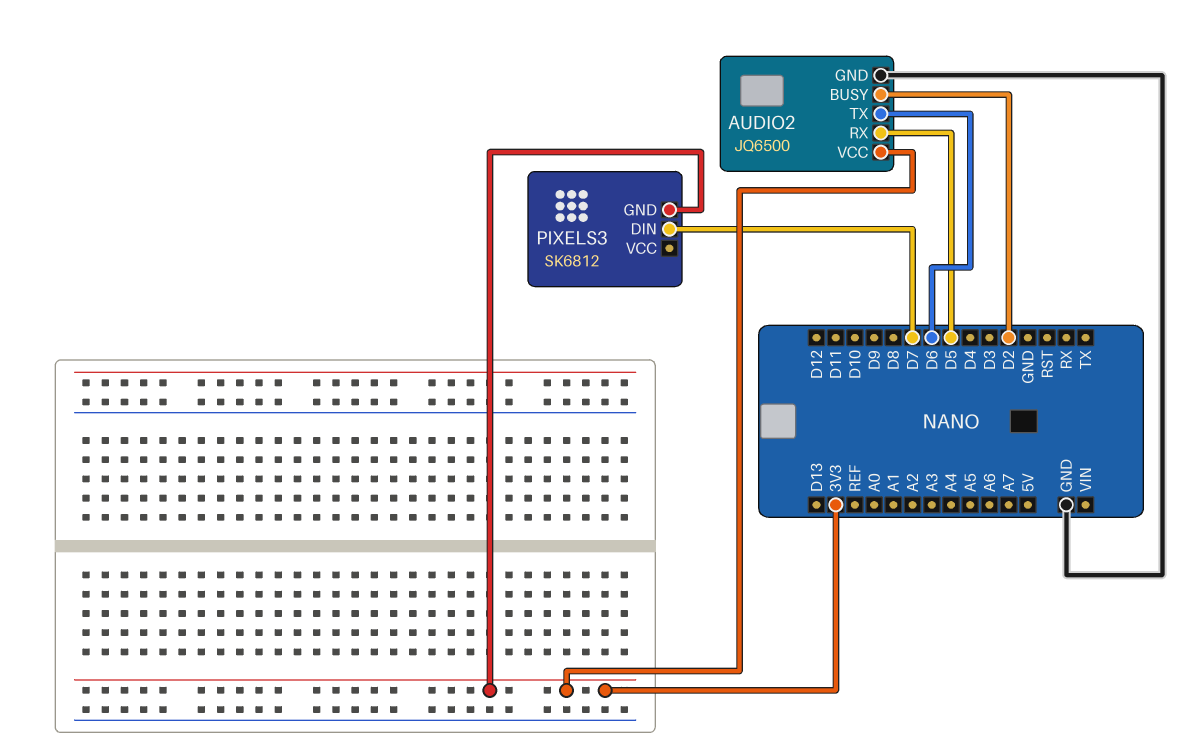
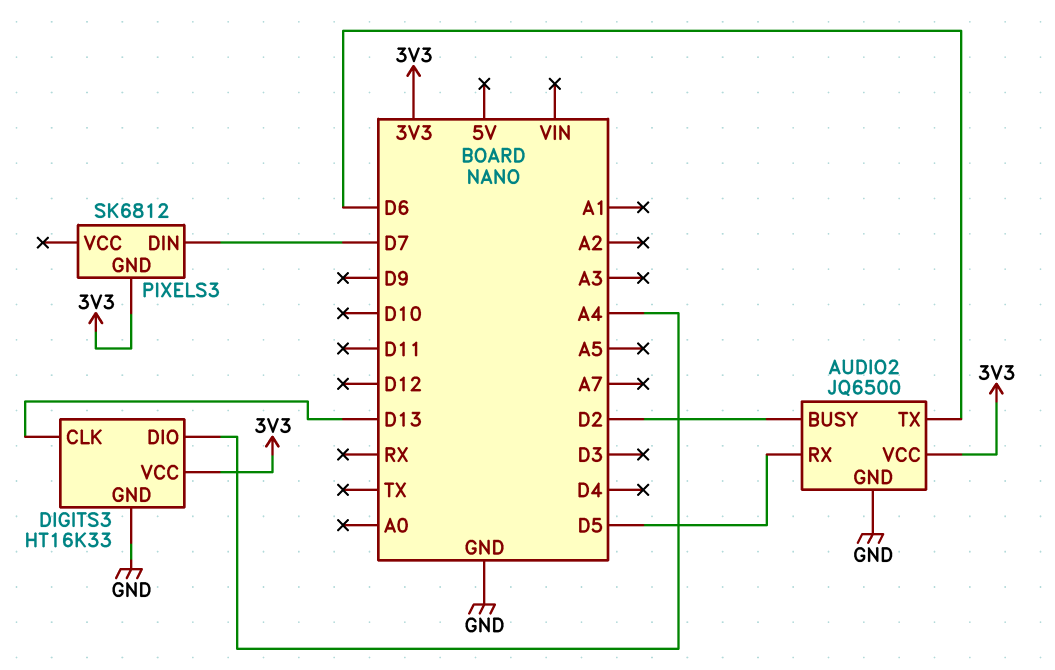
DIGITS3: none -> HT16K33
DIGITS3 pin CLK: none -> D13
DIGITS3 pin DIO: none -> A4
DIGITS3 pin GND: none -> GND
DIGITS3 pin VCC: none -> 3V3

